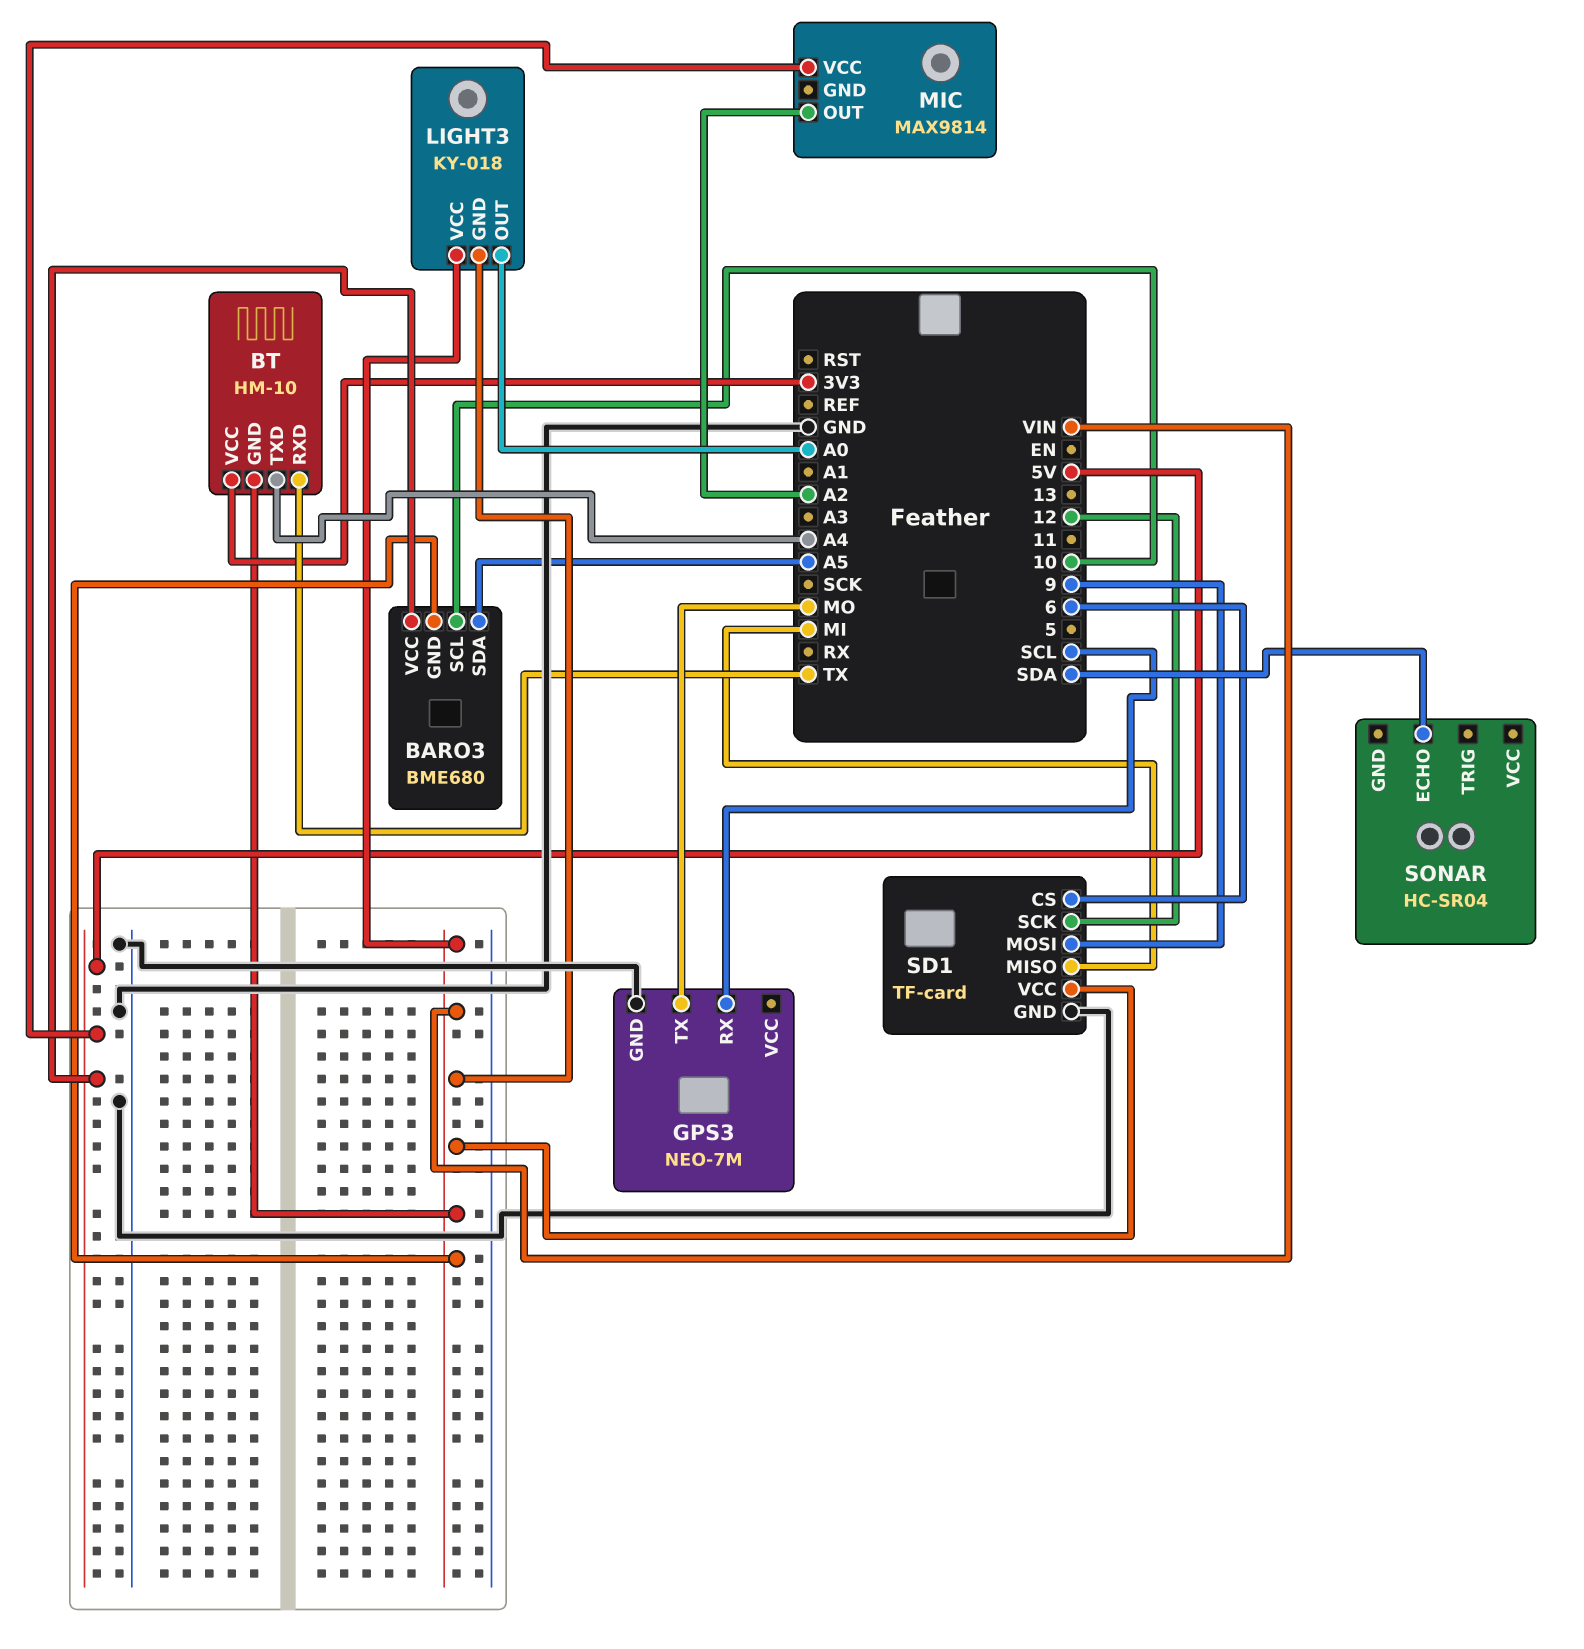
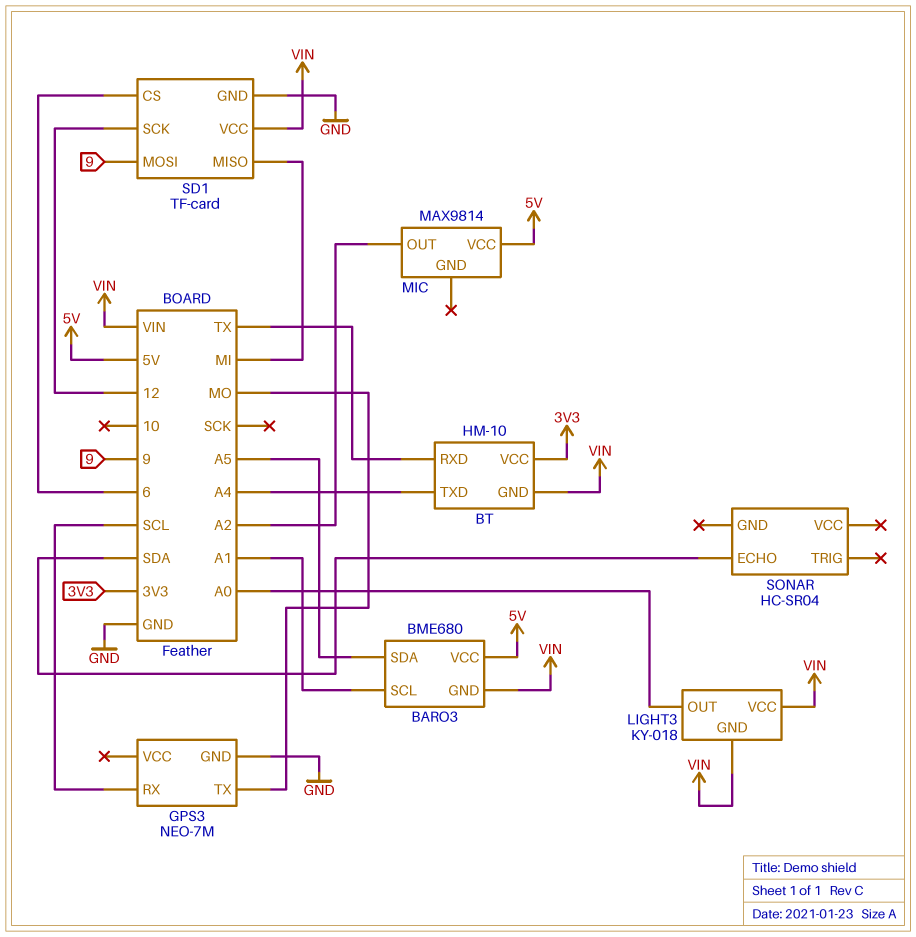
BARO3 pin SCL: 10 -> A1

